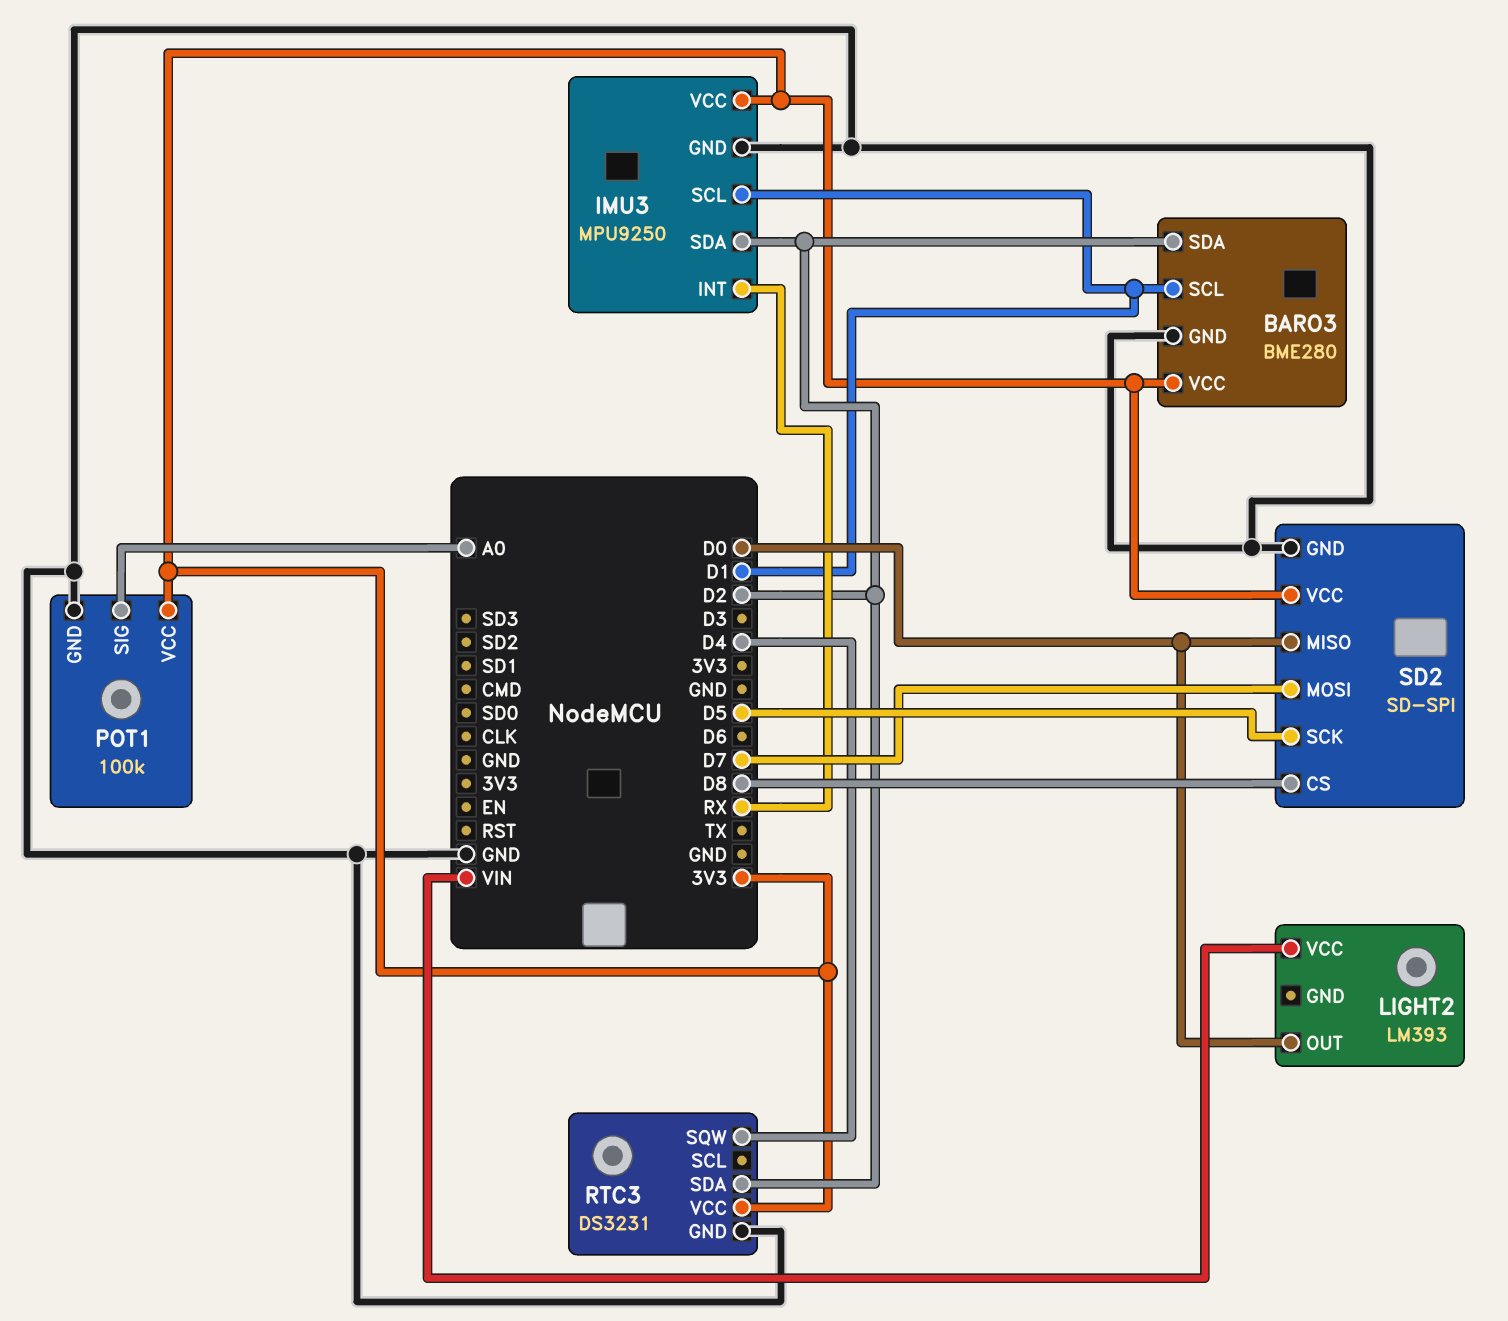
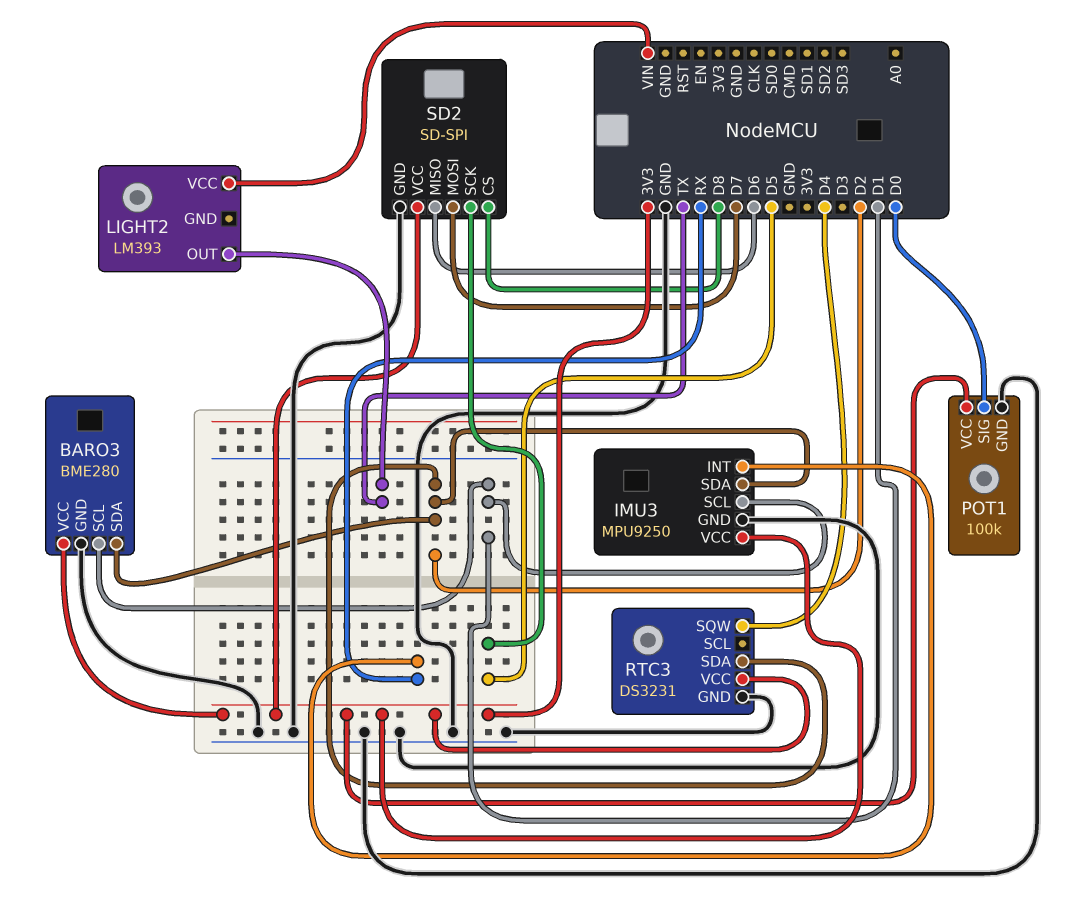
LIGHT2 pin OUT: D0 -> TX
POT1 pin SIG: A0 -> D0
SD2 pin MISO: D0 -> D6

